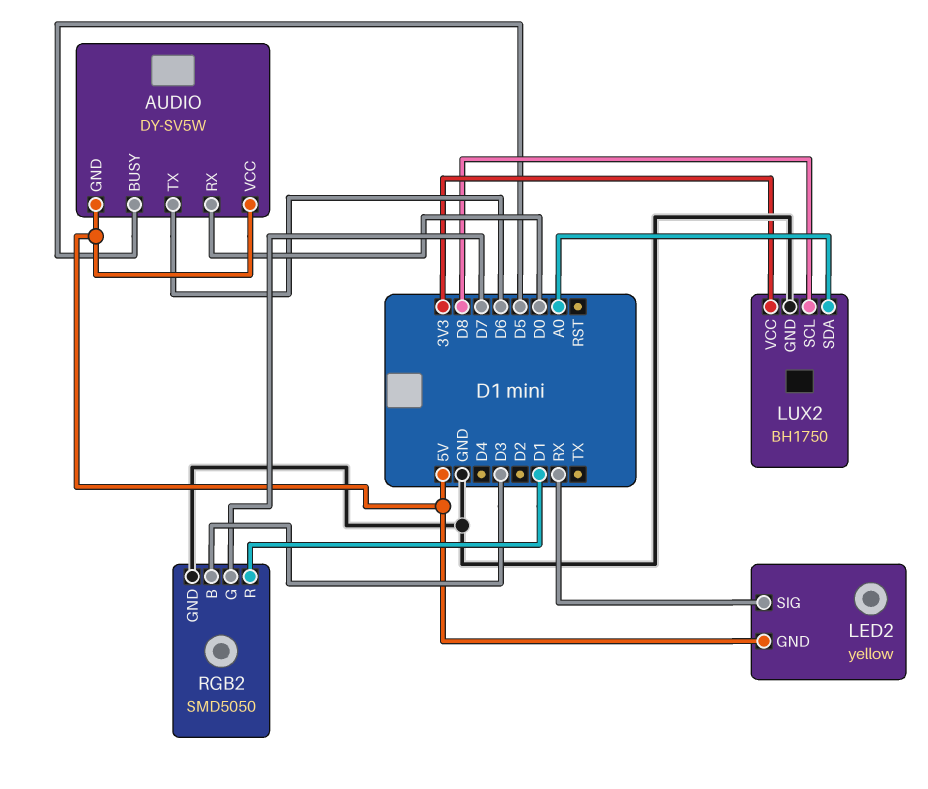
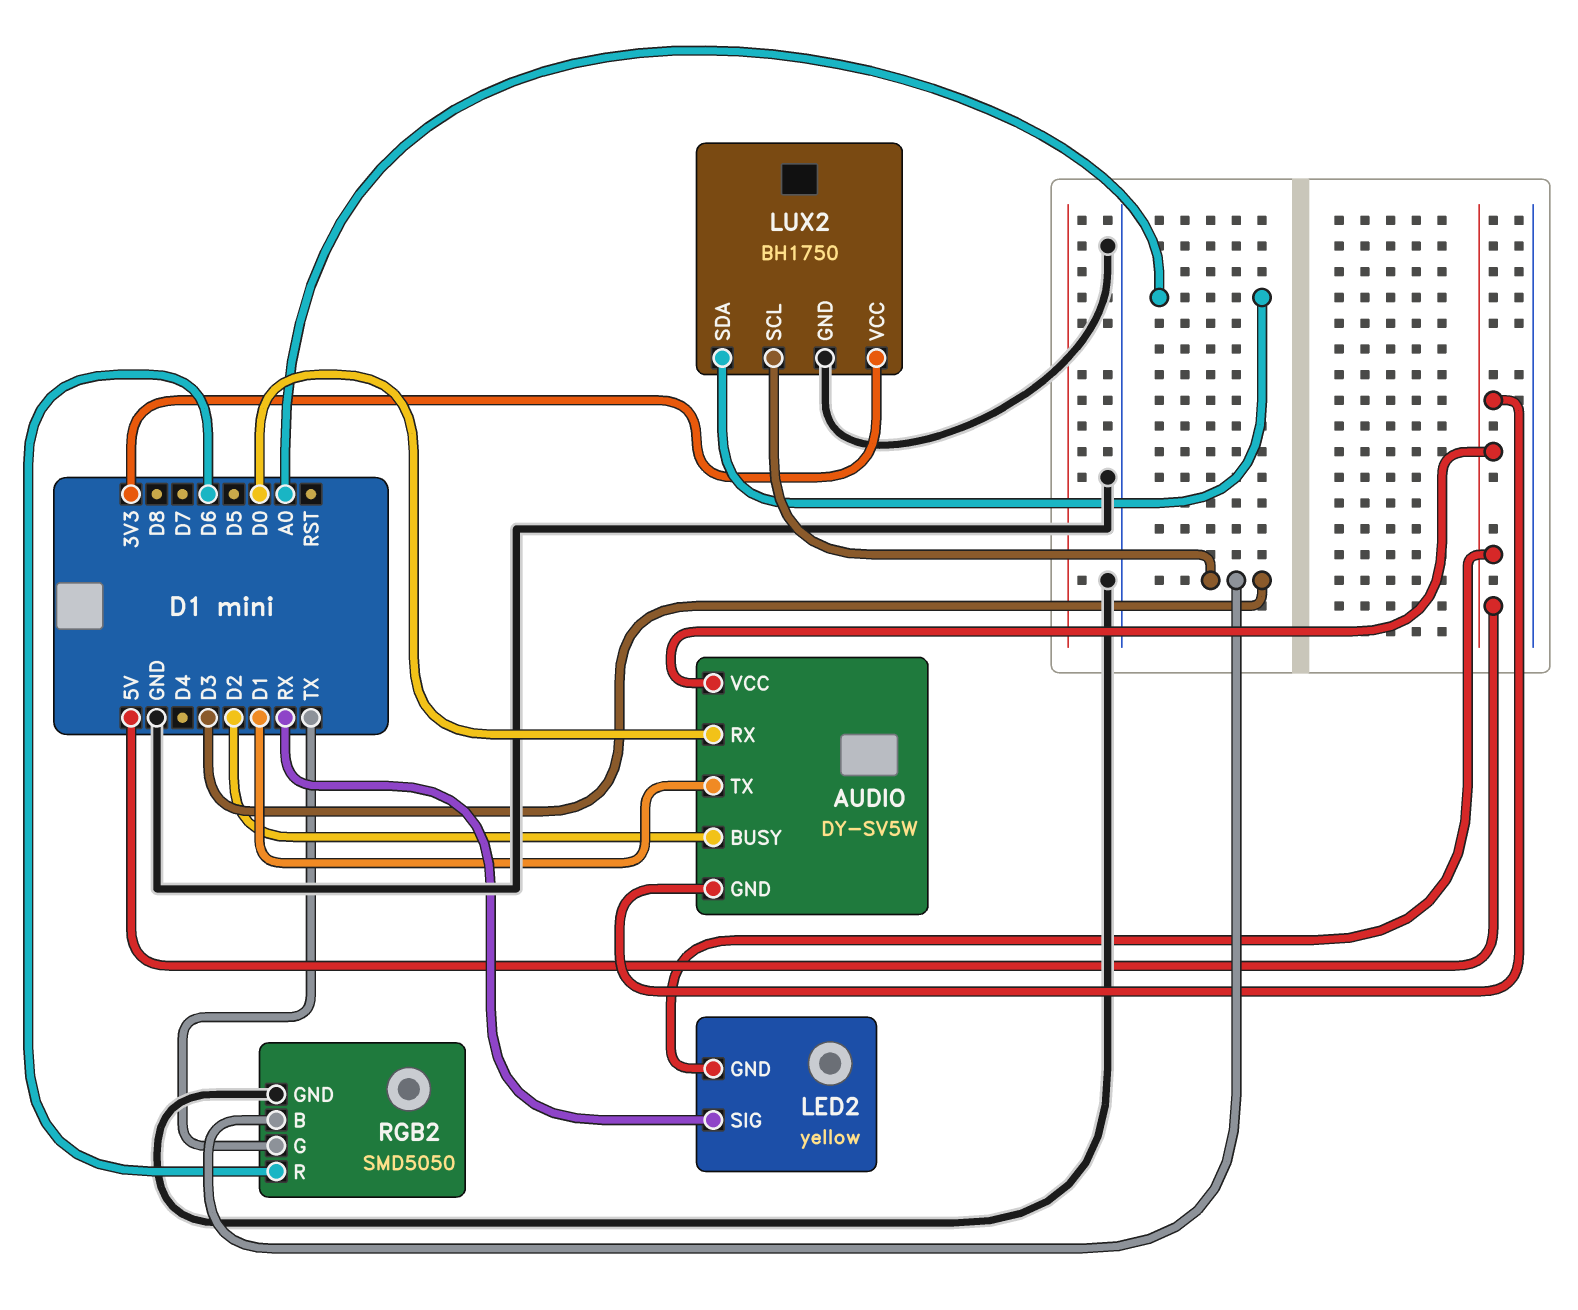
AUDIO pin BUSY: D5 -> D2
AUDIO pin TX: D6 -> D1
LUX2 pin SCL: D8 -> D3
RGB2 pin G: D7 -> TX
RGB2 pin R: D1 -> D6

